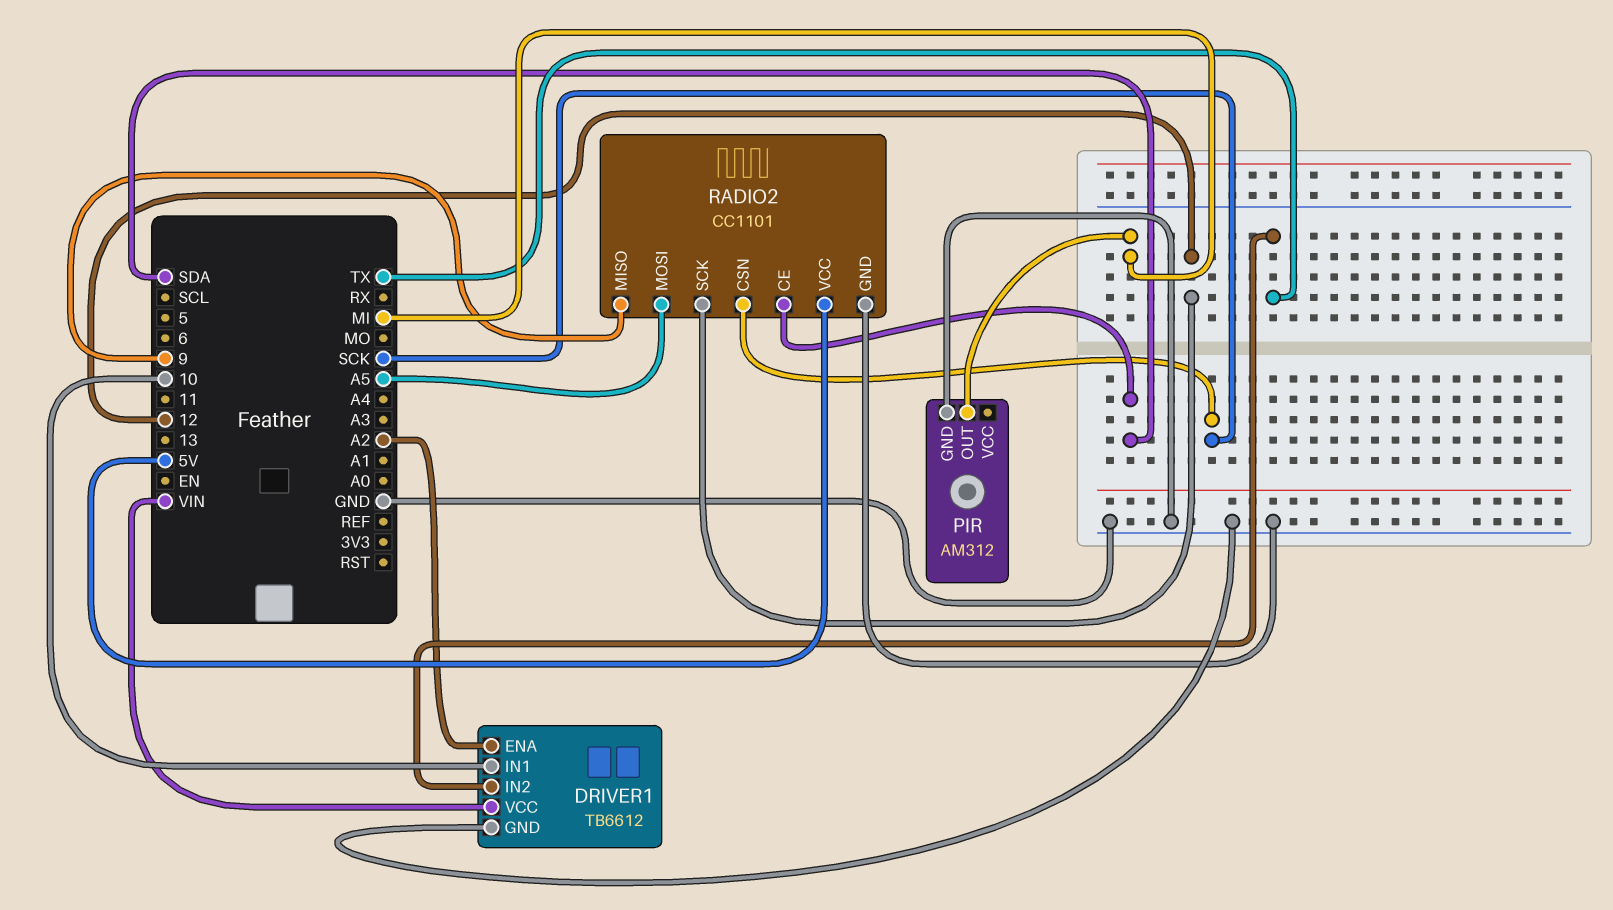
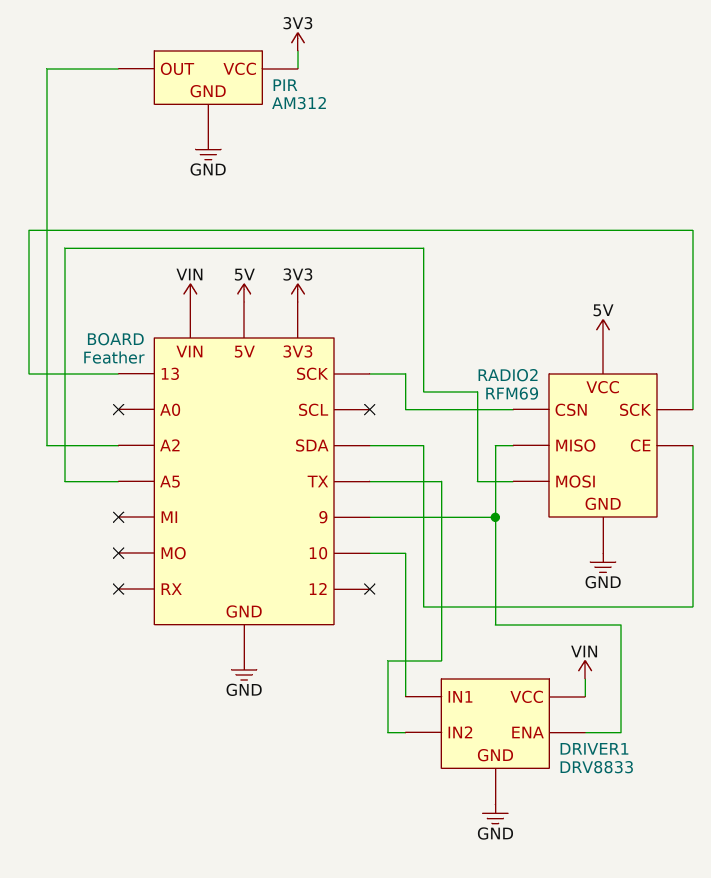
DRIVER1: TB6612 -> DRV8833
DRIVER1 pin ENA: A2 -> 9
PIR pin OUT: MI -> A2
PIR pin VCC: none -> 3V3
RADIO2: CC1101 -> RFM69
RADIO2 pin SCK: 12 -> 13

